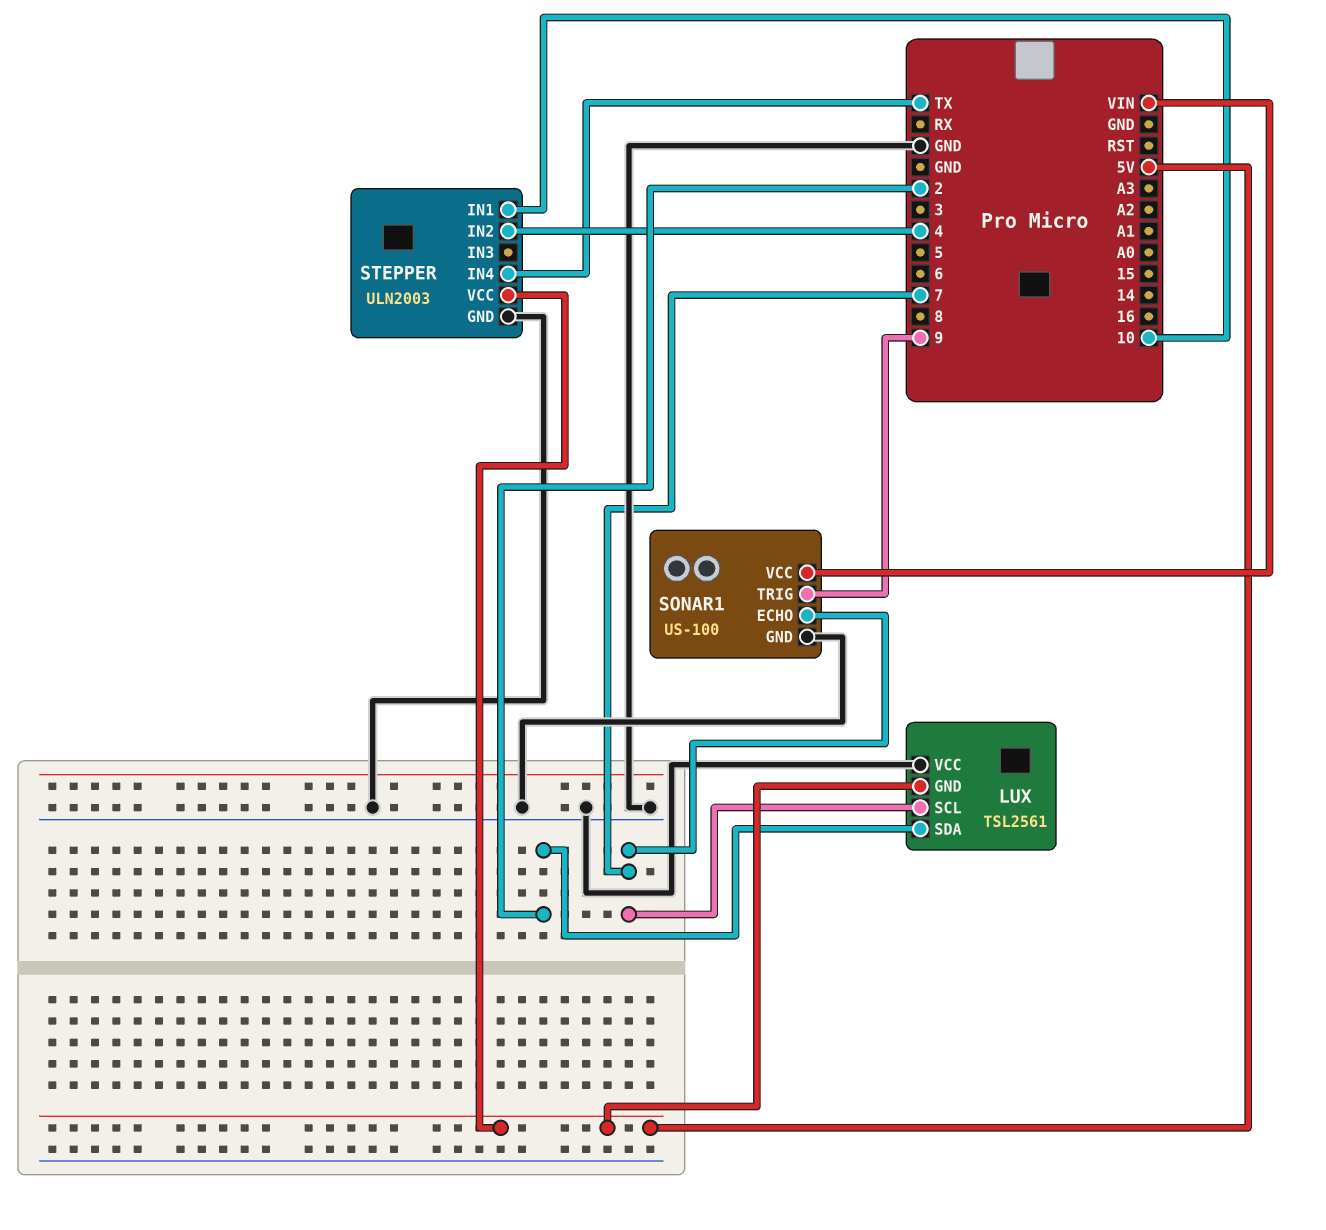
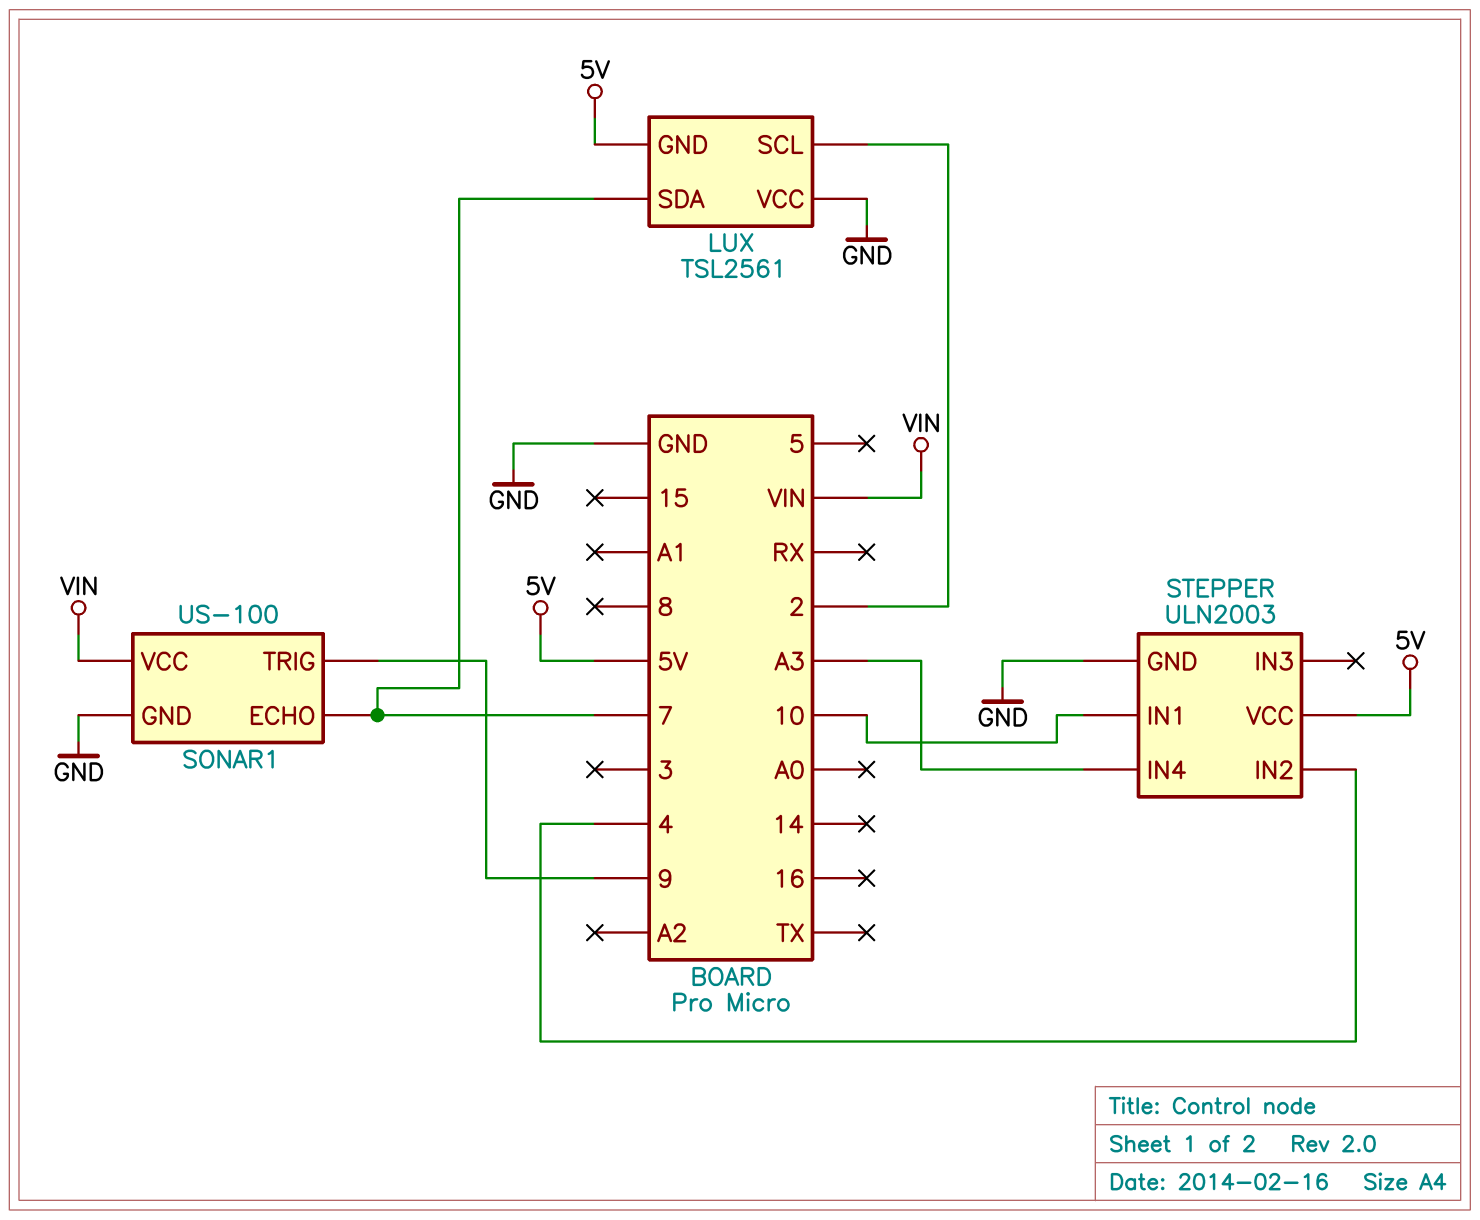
LUX pin SCL: 7 -> 2
LUX pin SDA: 2 -> 7
STEPPER pin IN4: TX -> A3

